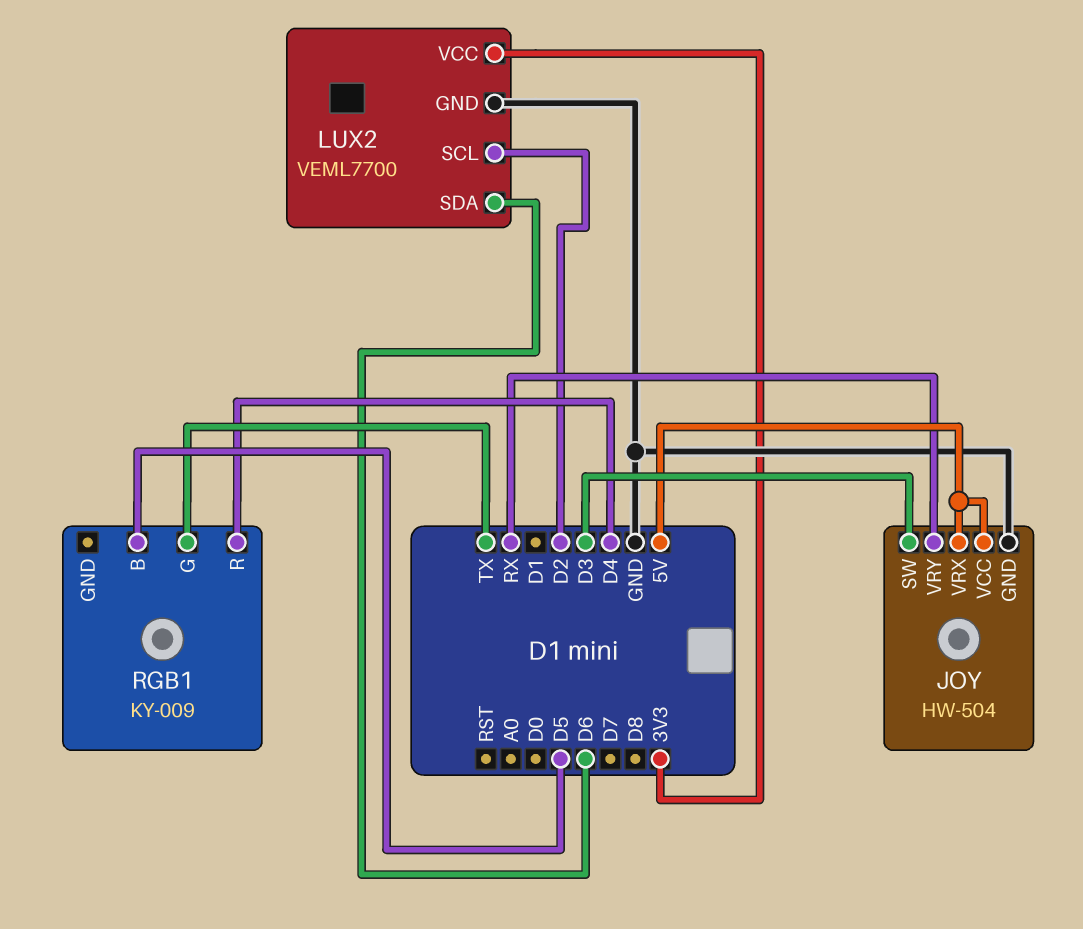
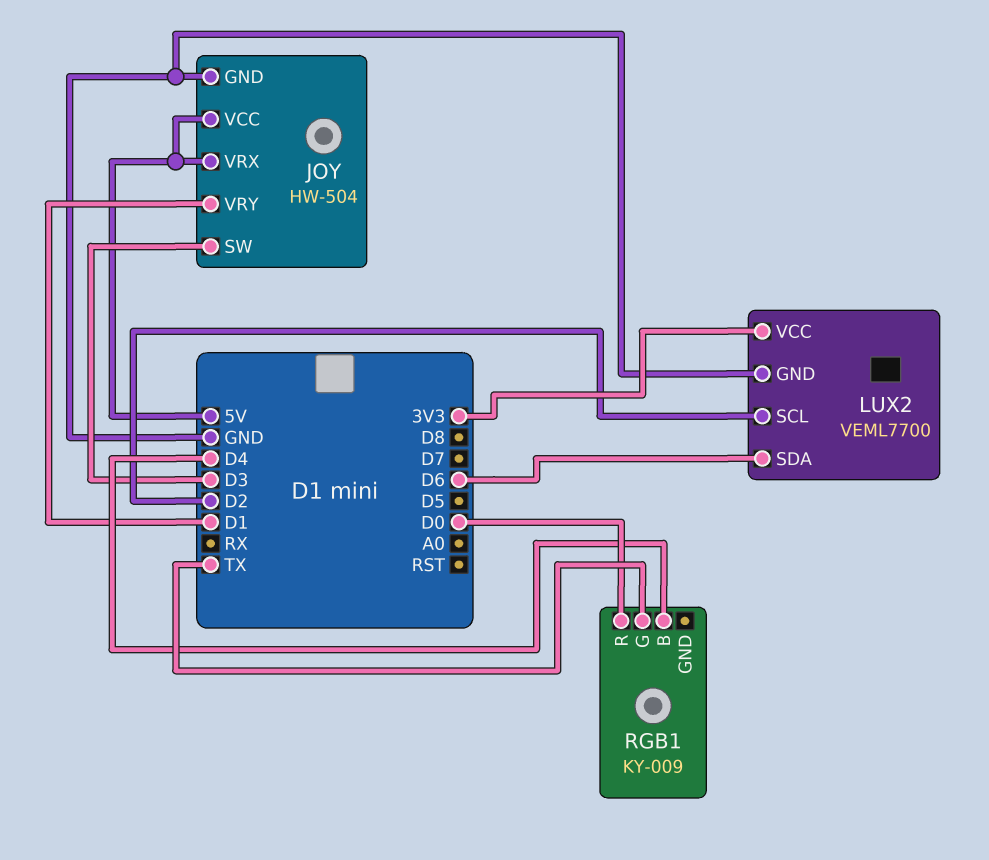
JOY pin VRY: RX -> D1
RGB1 pin B: D5 -> D4
RGB1 pin R: D4 -> D0

